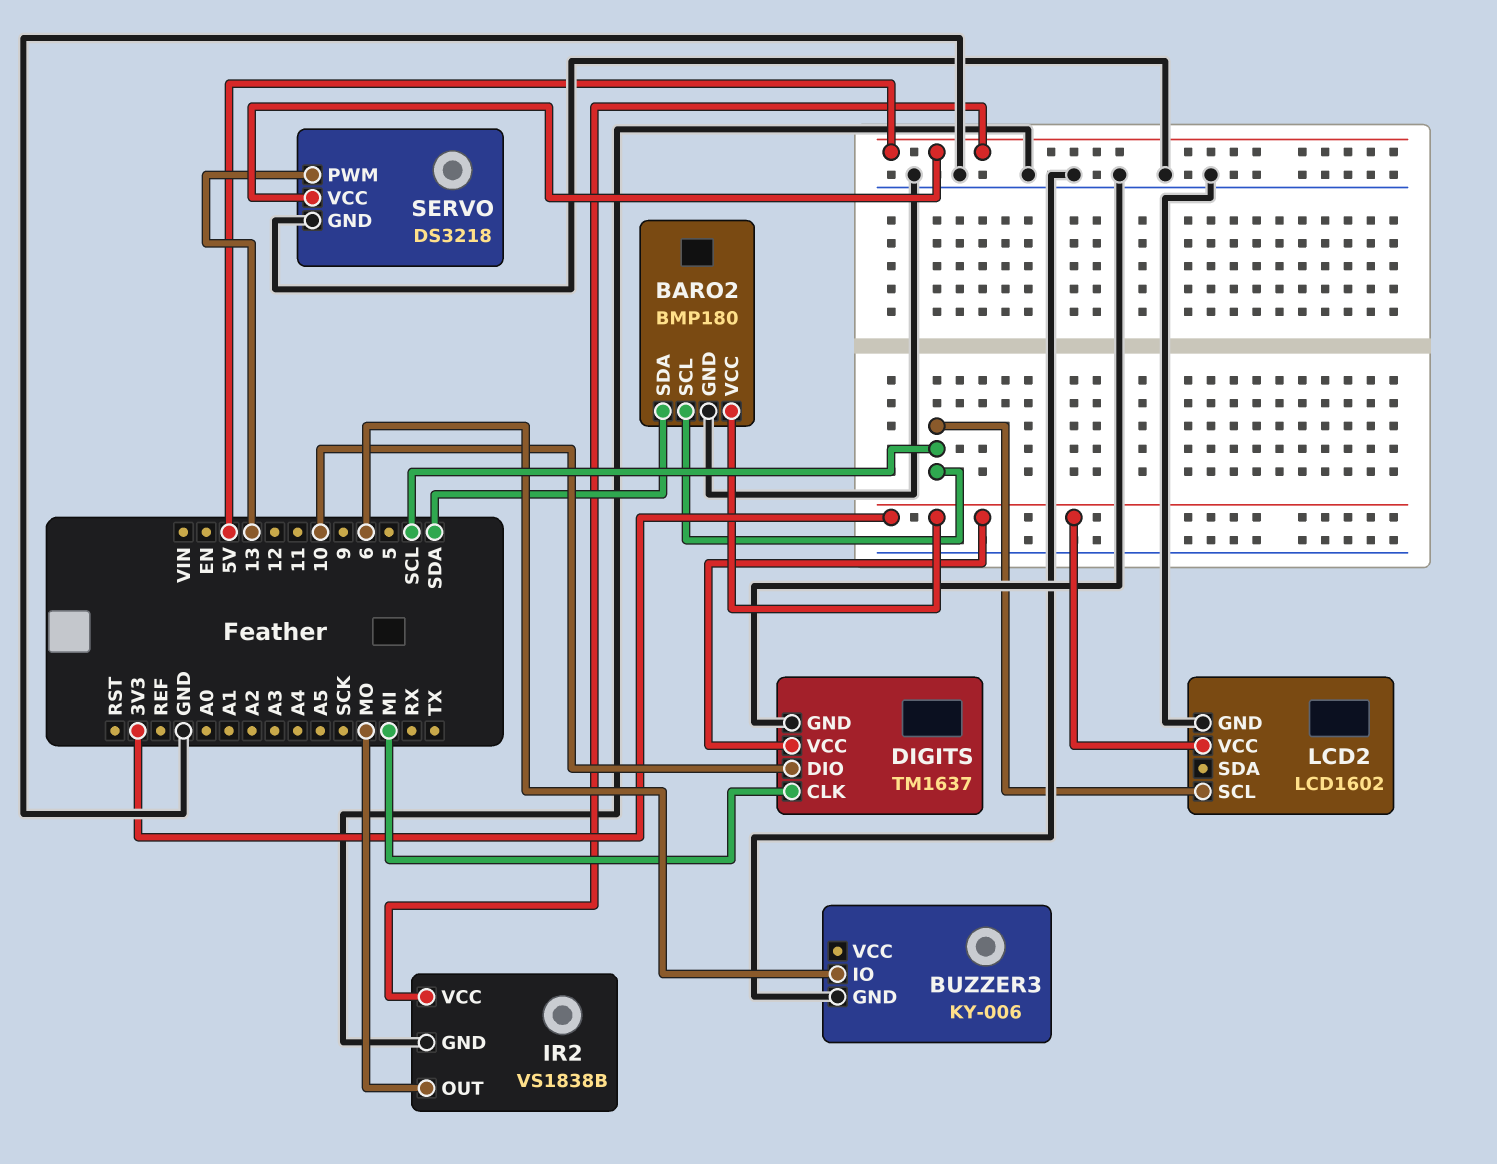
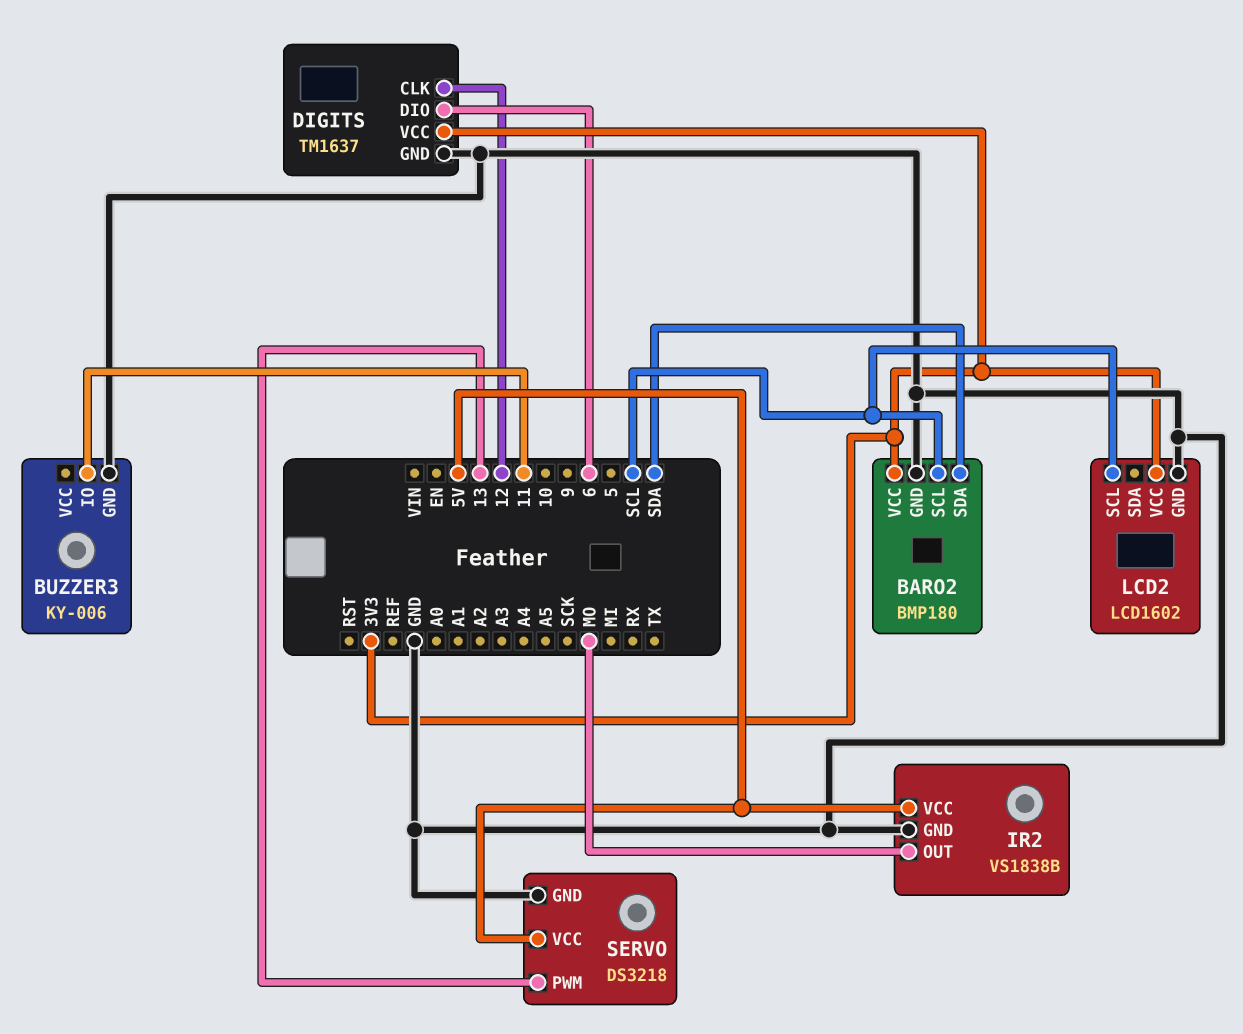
BUZZER3 pin IO: 6 -> 11
DIGITS pin CLK: MI -> 12
DIGITS pin DIO: 10 -> 6

